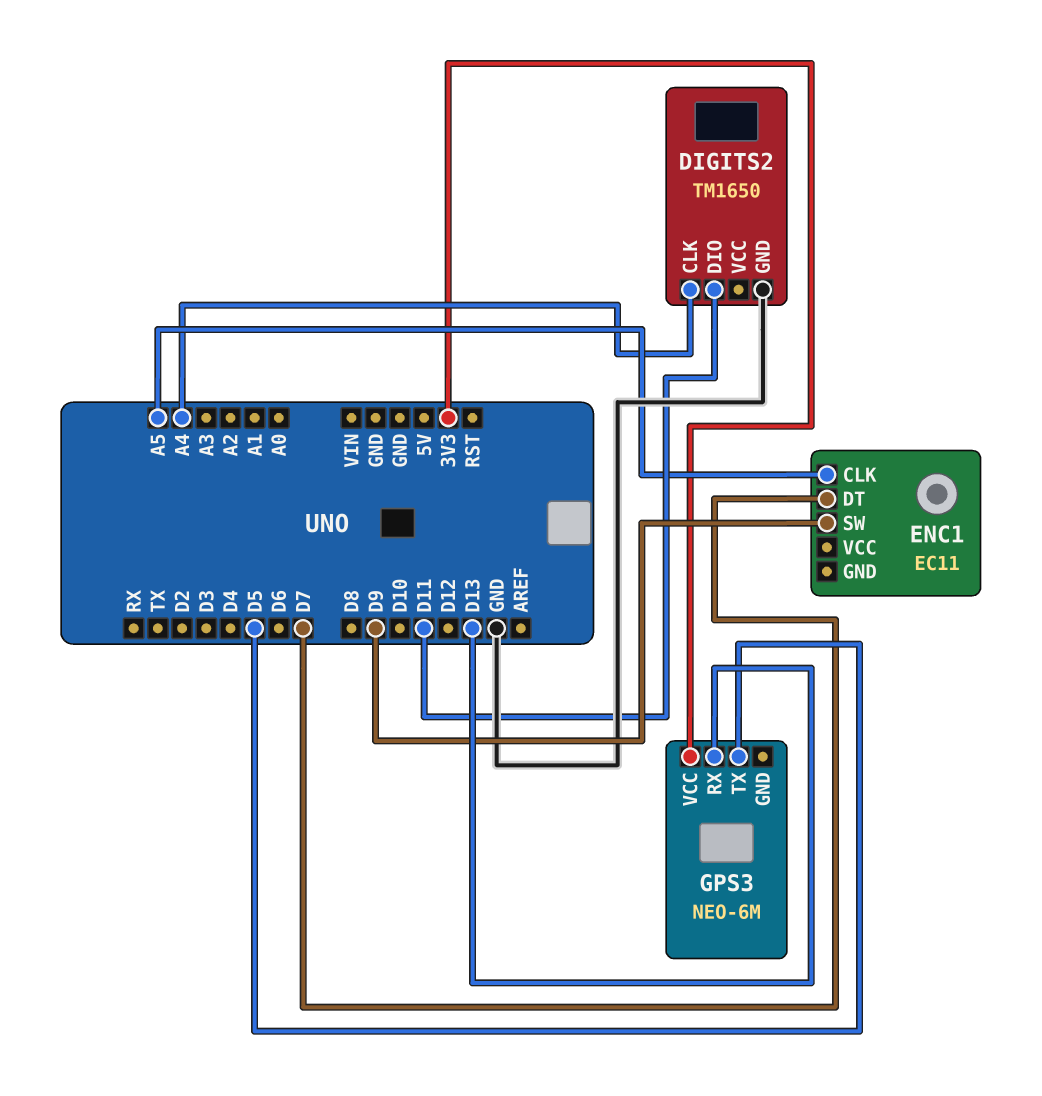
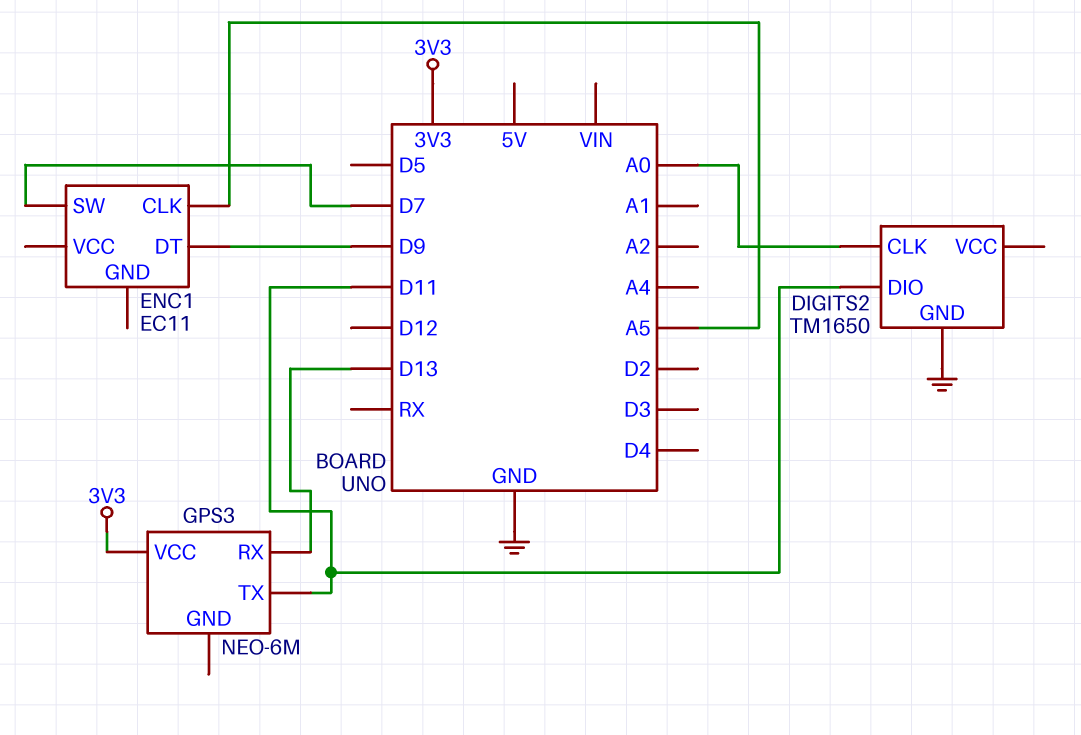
DIGITS2 pin CLK: A4 -> A0
ENC1 pin DT: D7 -> D9
ENC1 pin SW: D9 -> D7
GPS3 pin TX: D5 -> D11

